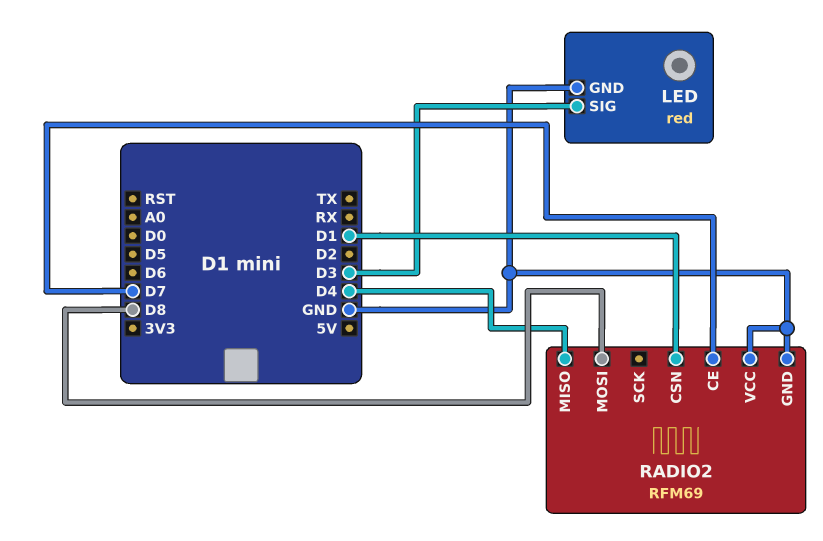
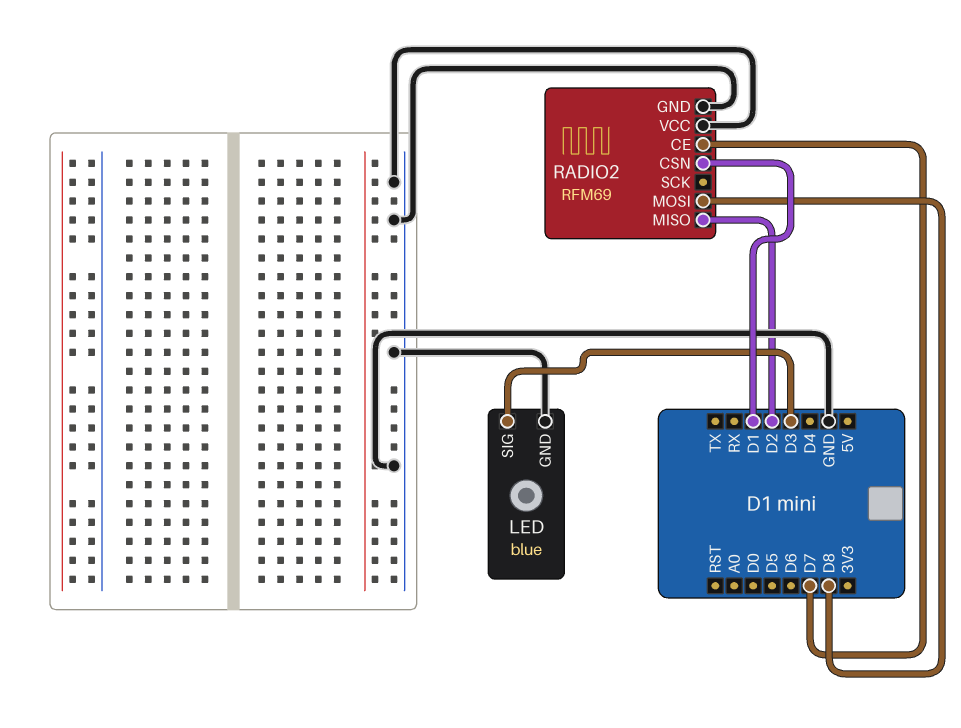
LED: red -> blue
RADIO2 pin MISO: D4 -> D2

